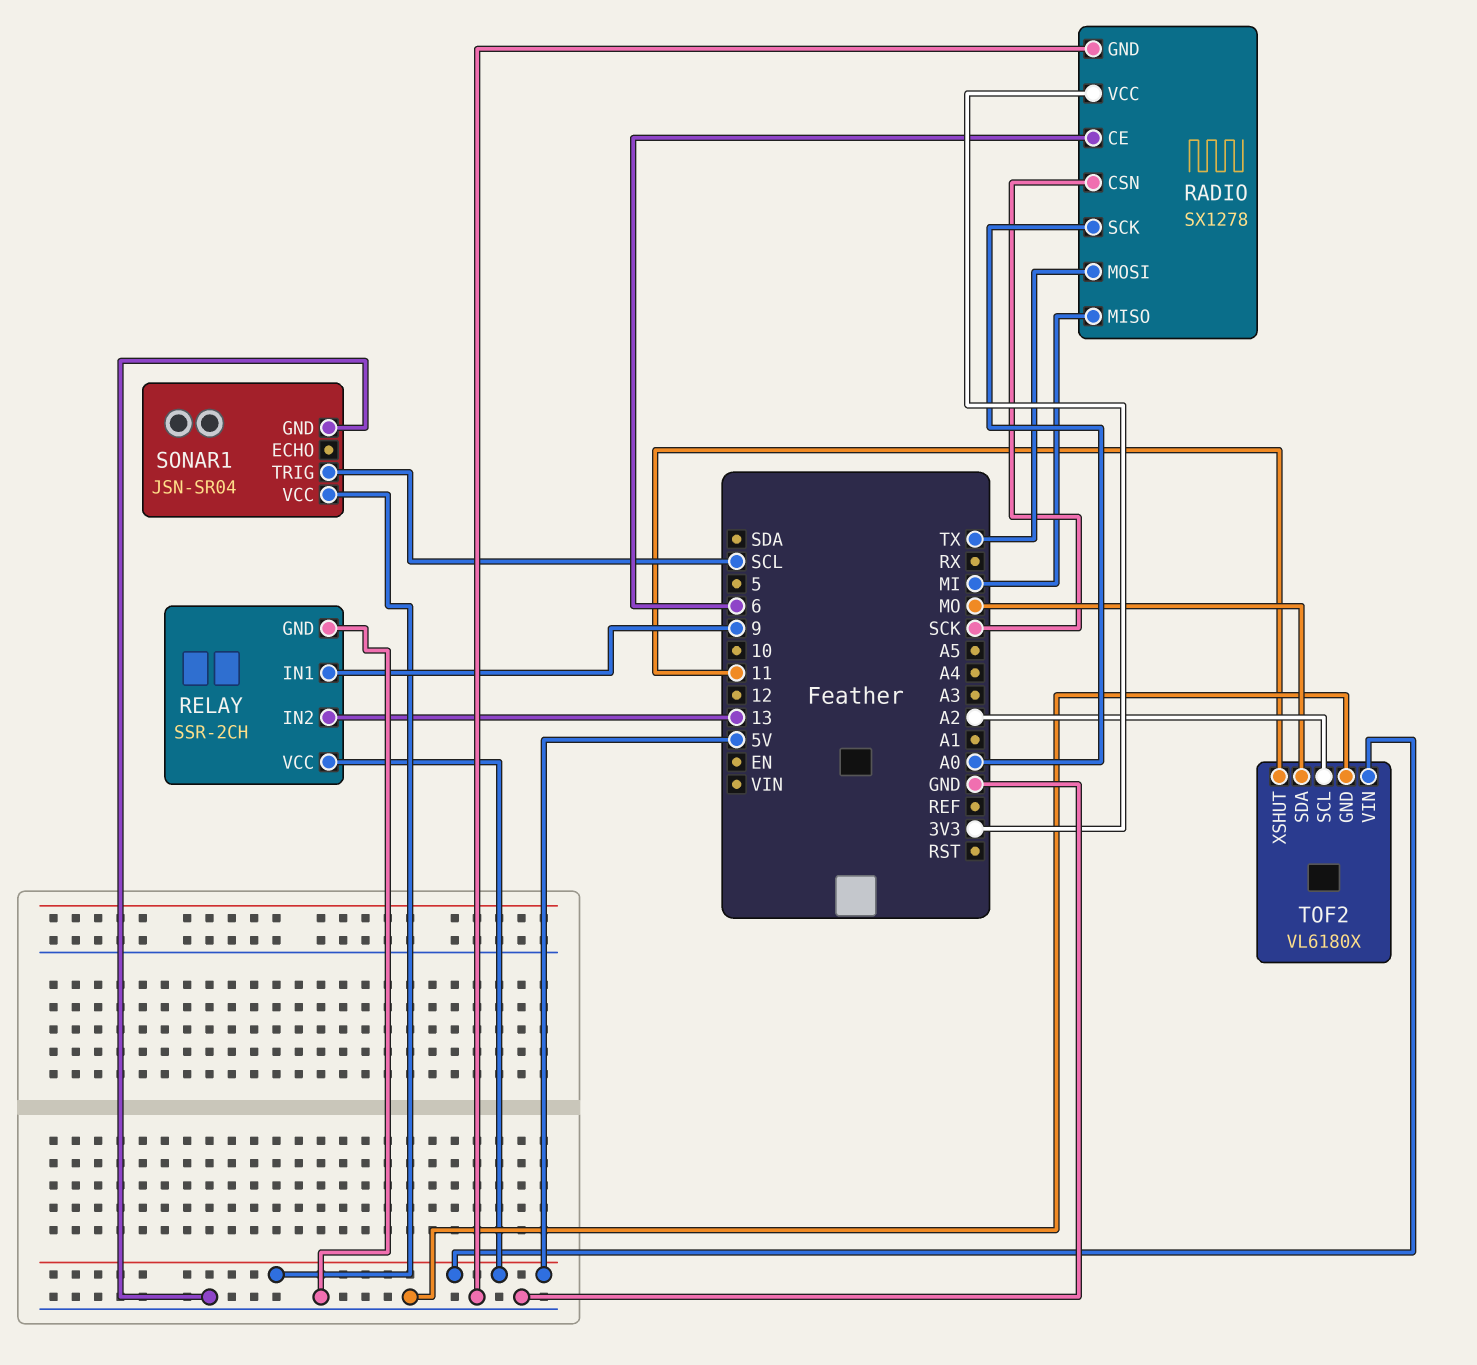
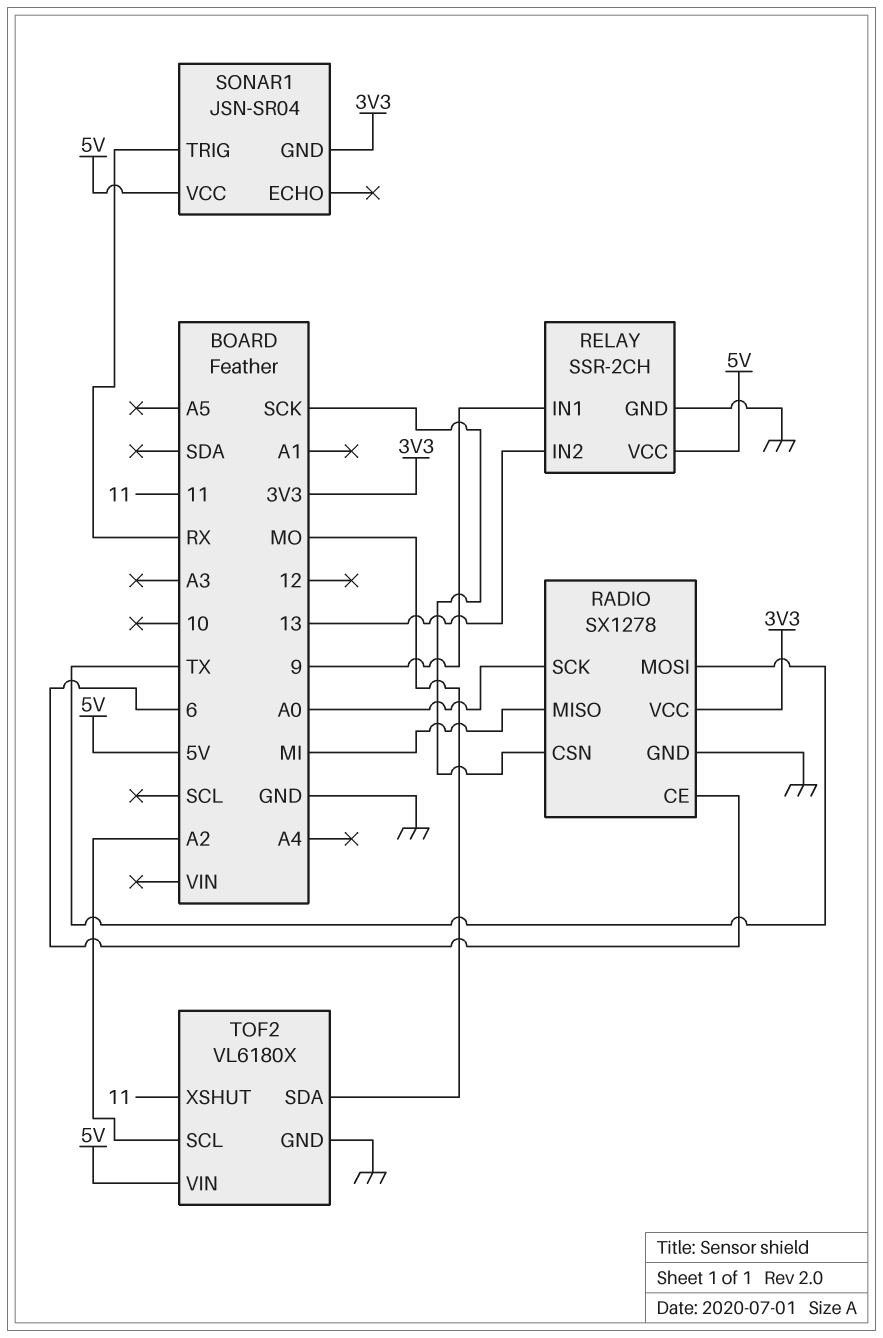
SONAR1 pin GND: GND -> 3V3
SONAR1 pin TRIG: SCL -> RX

